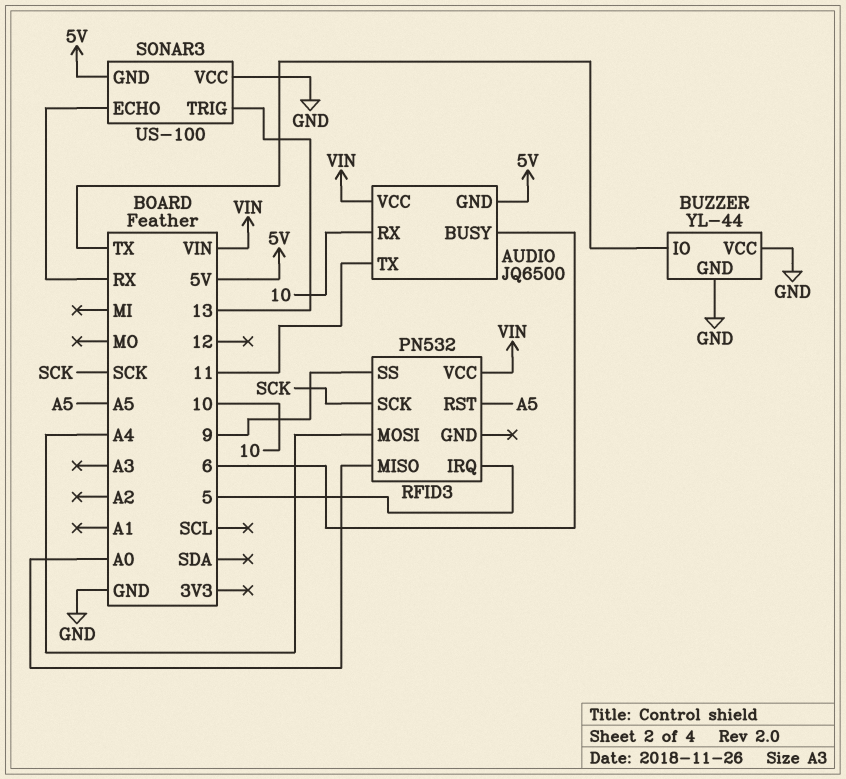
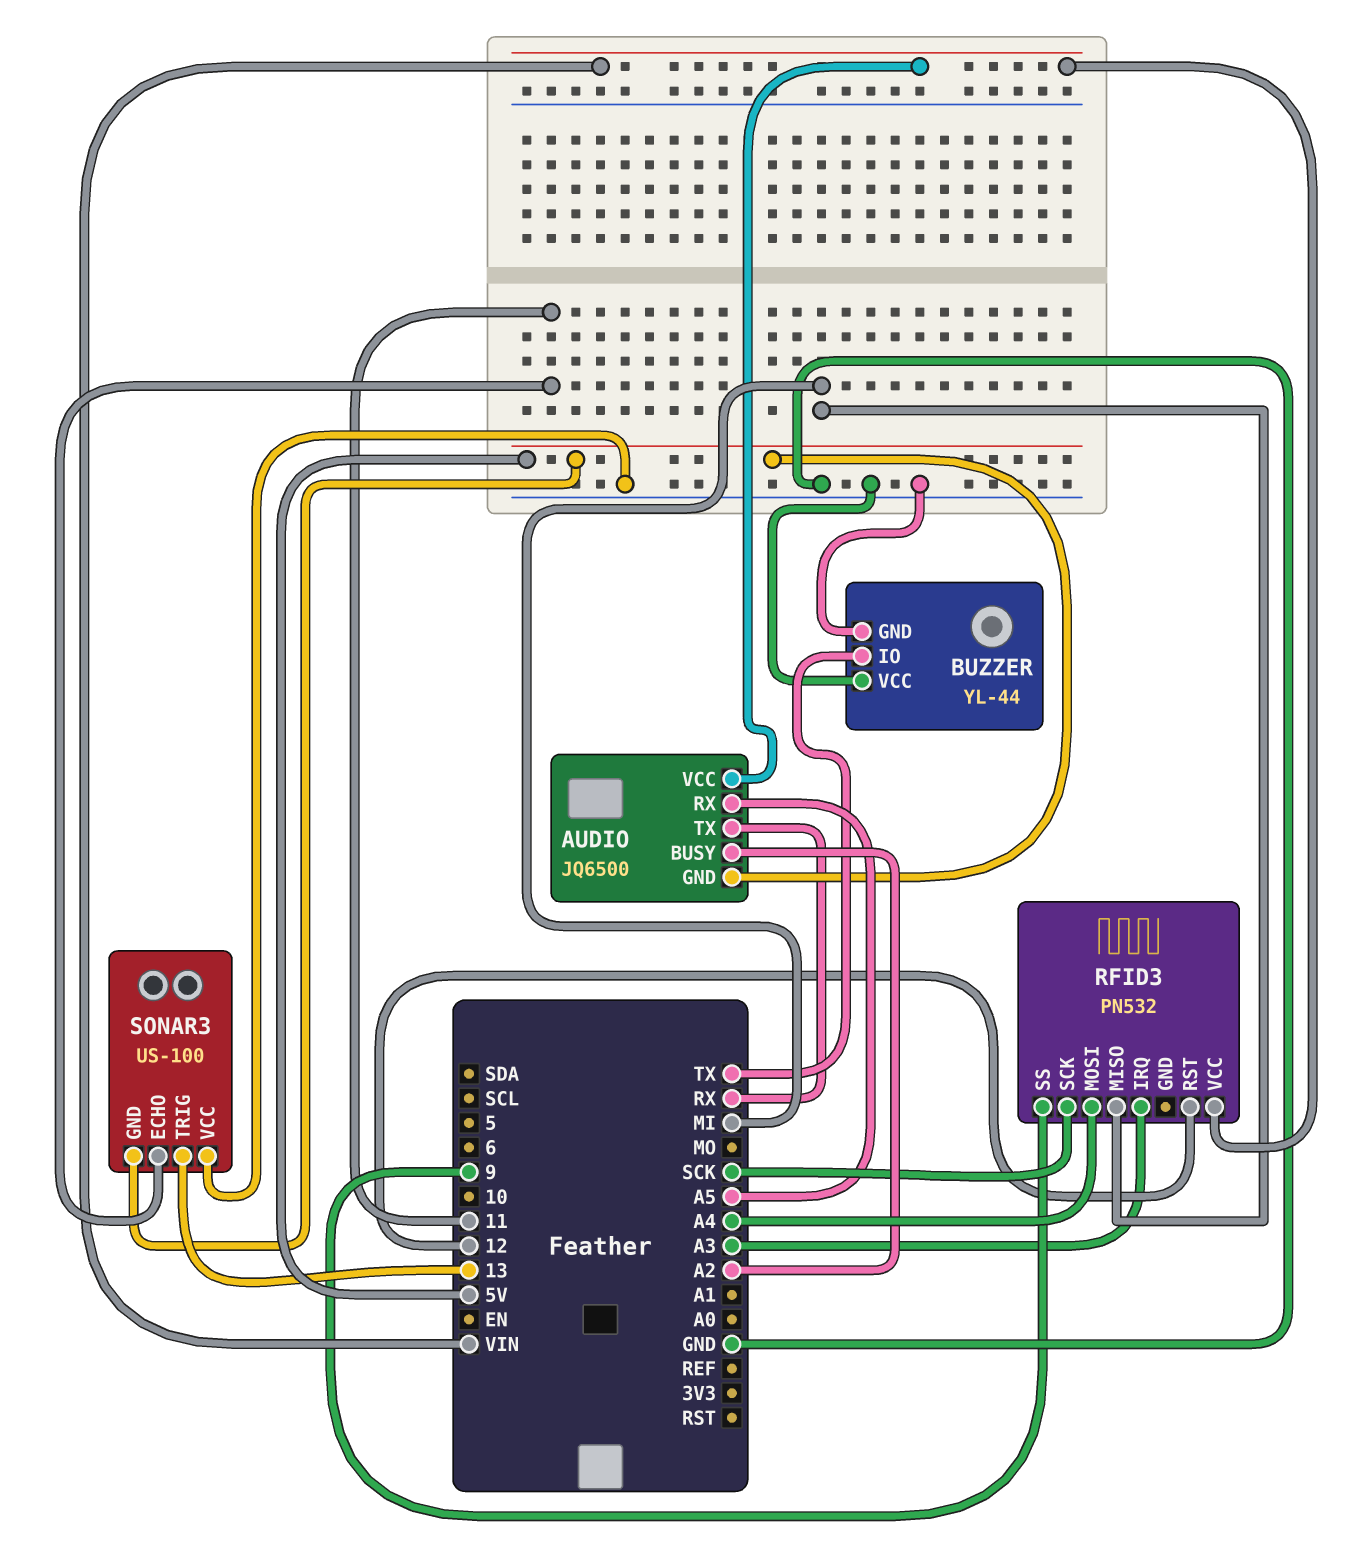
AUDIO pin BUSY: 6 -> A2
AUDIO pin RX: 10 -> A5
AUDIO pin TX: 11 -> RX
RFID3 pin IRQ: 5 -> A3
RFID3 pin MISO: A0 -> MI
RFID3 pin RST: A5 -> 12
SONAR3 pin ECHO: RX -> 11

